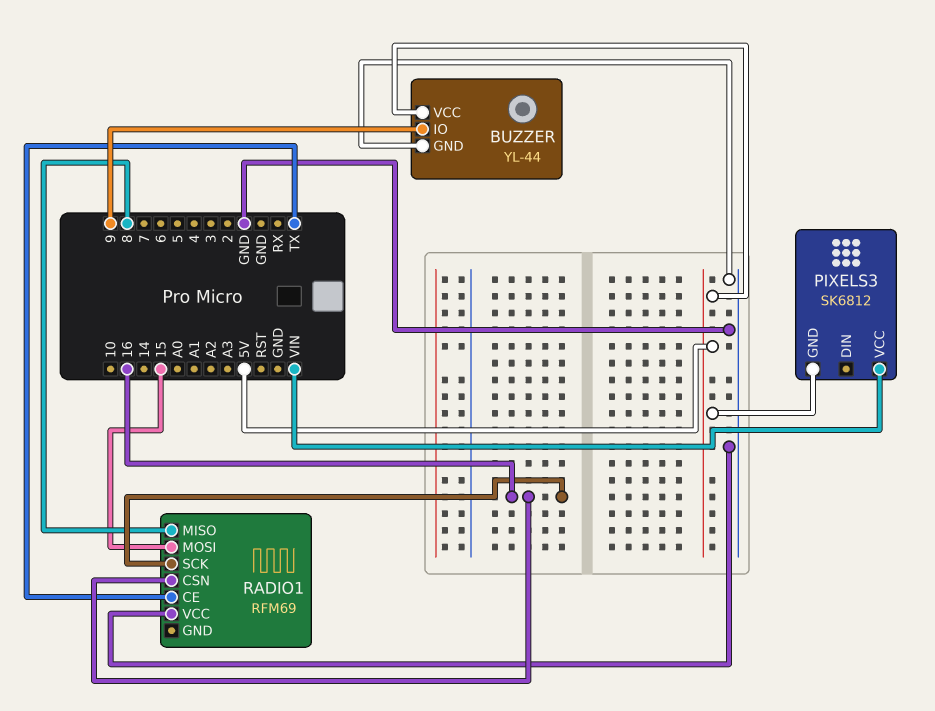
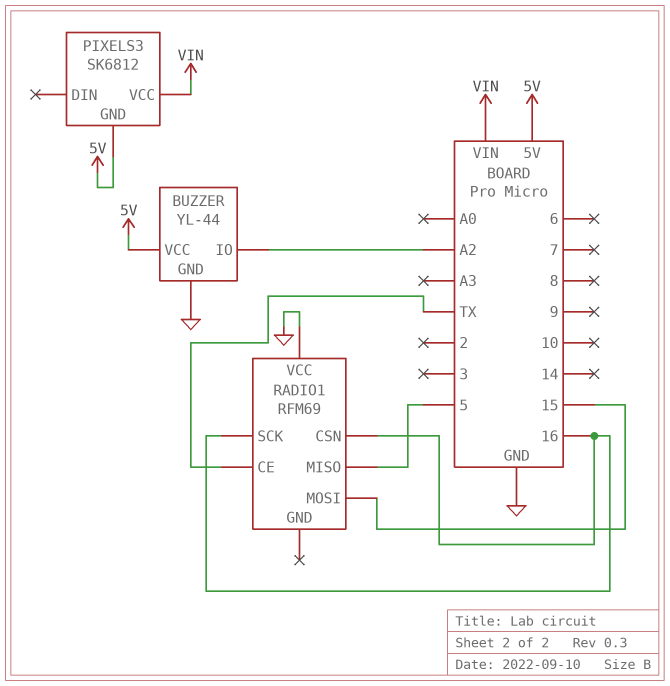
BUZZER pin IO: 9 -> A2
RADIO1 pin MISO: 8 -> 5

